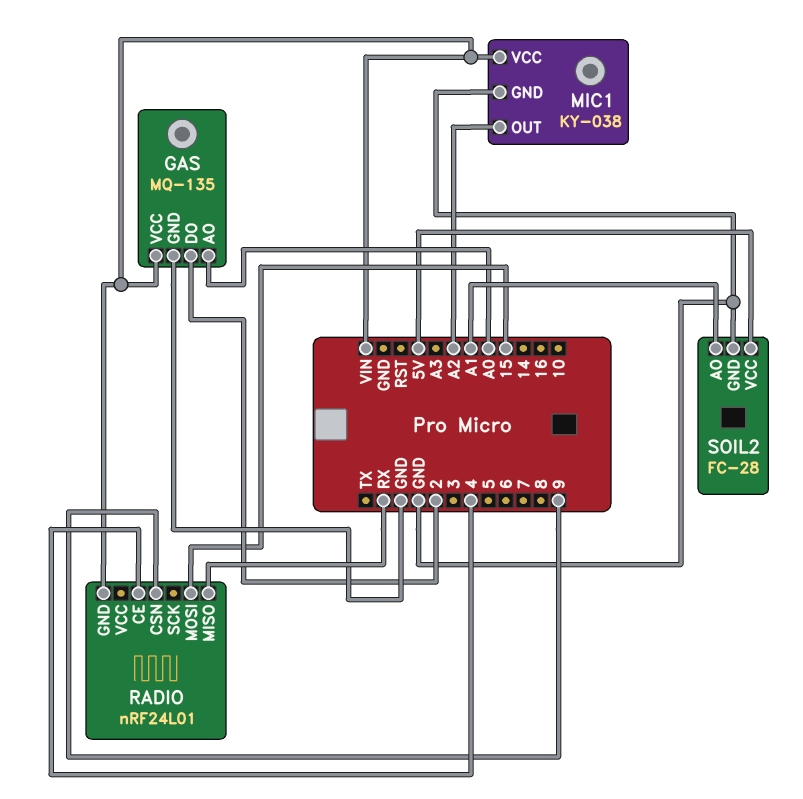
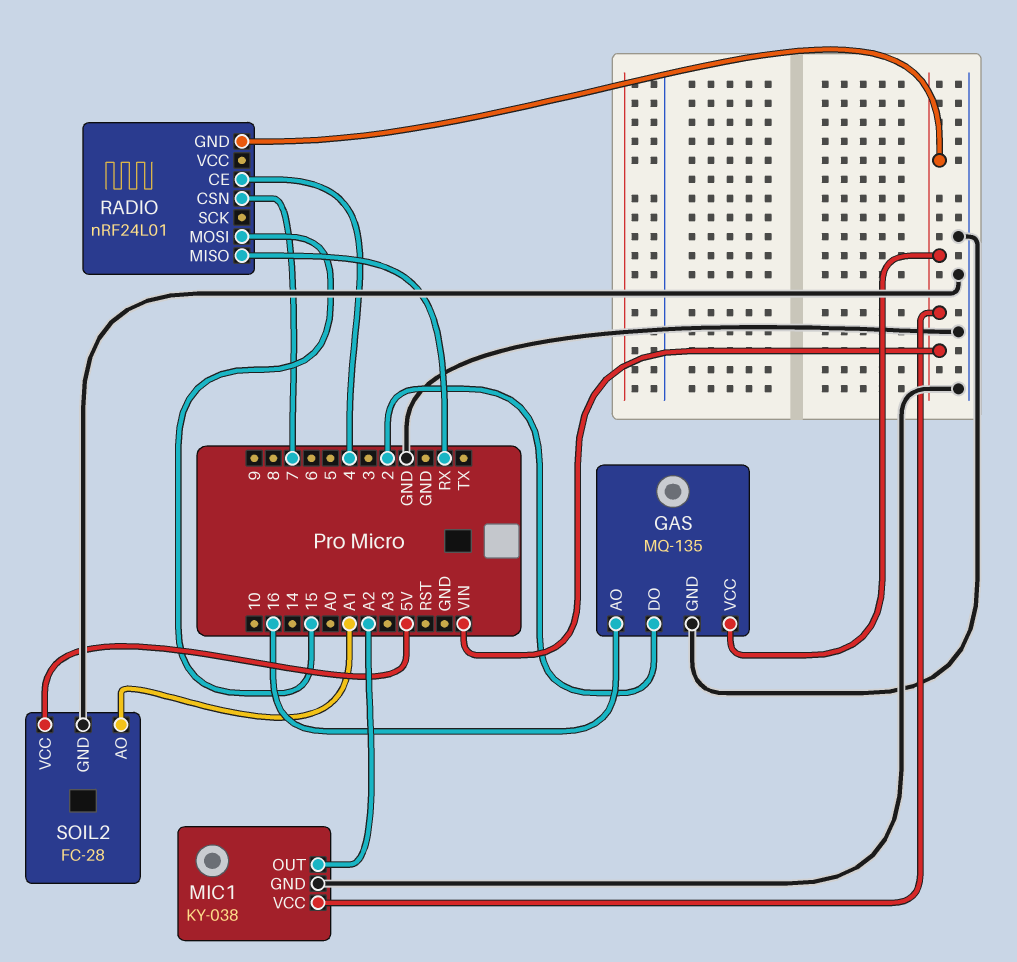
GAS pin AO: A0 -> 16
RADIO pin CSN: 9 -> 7

